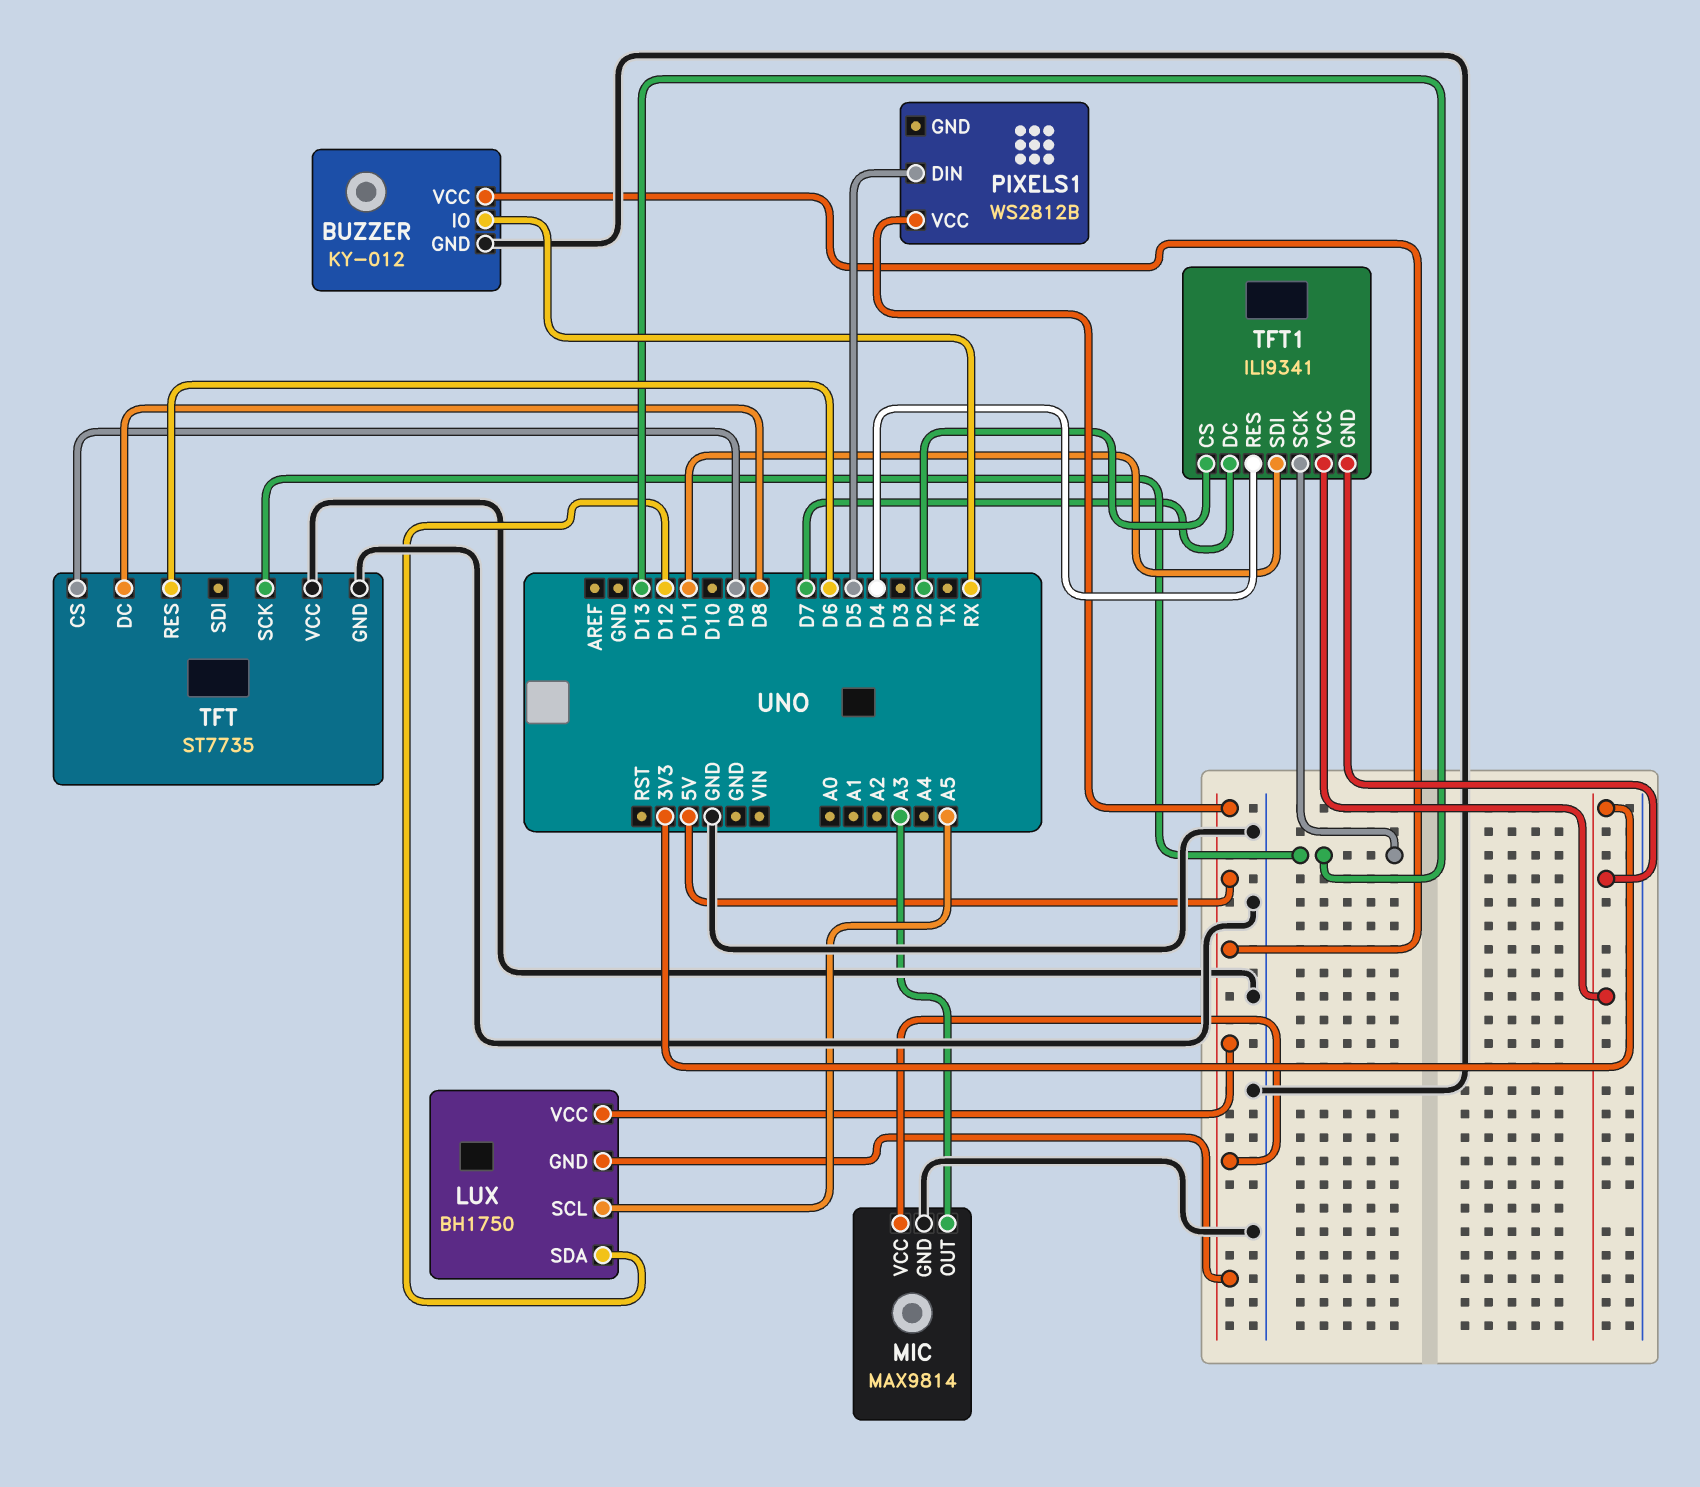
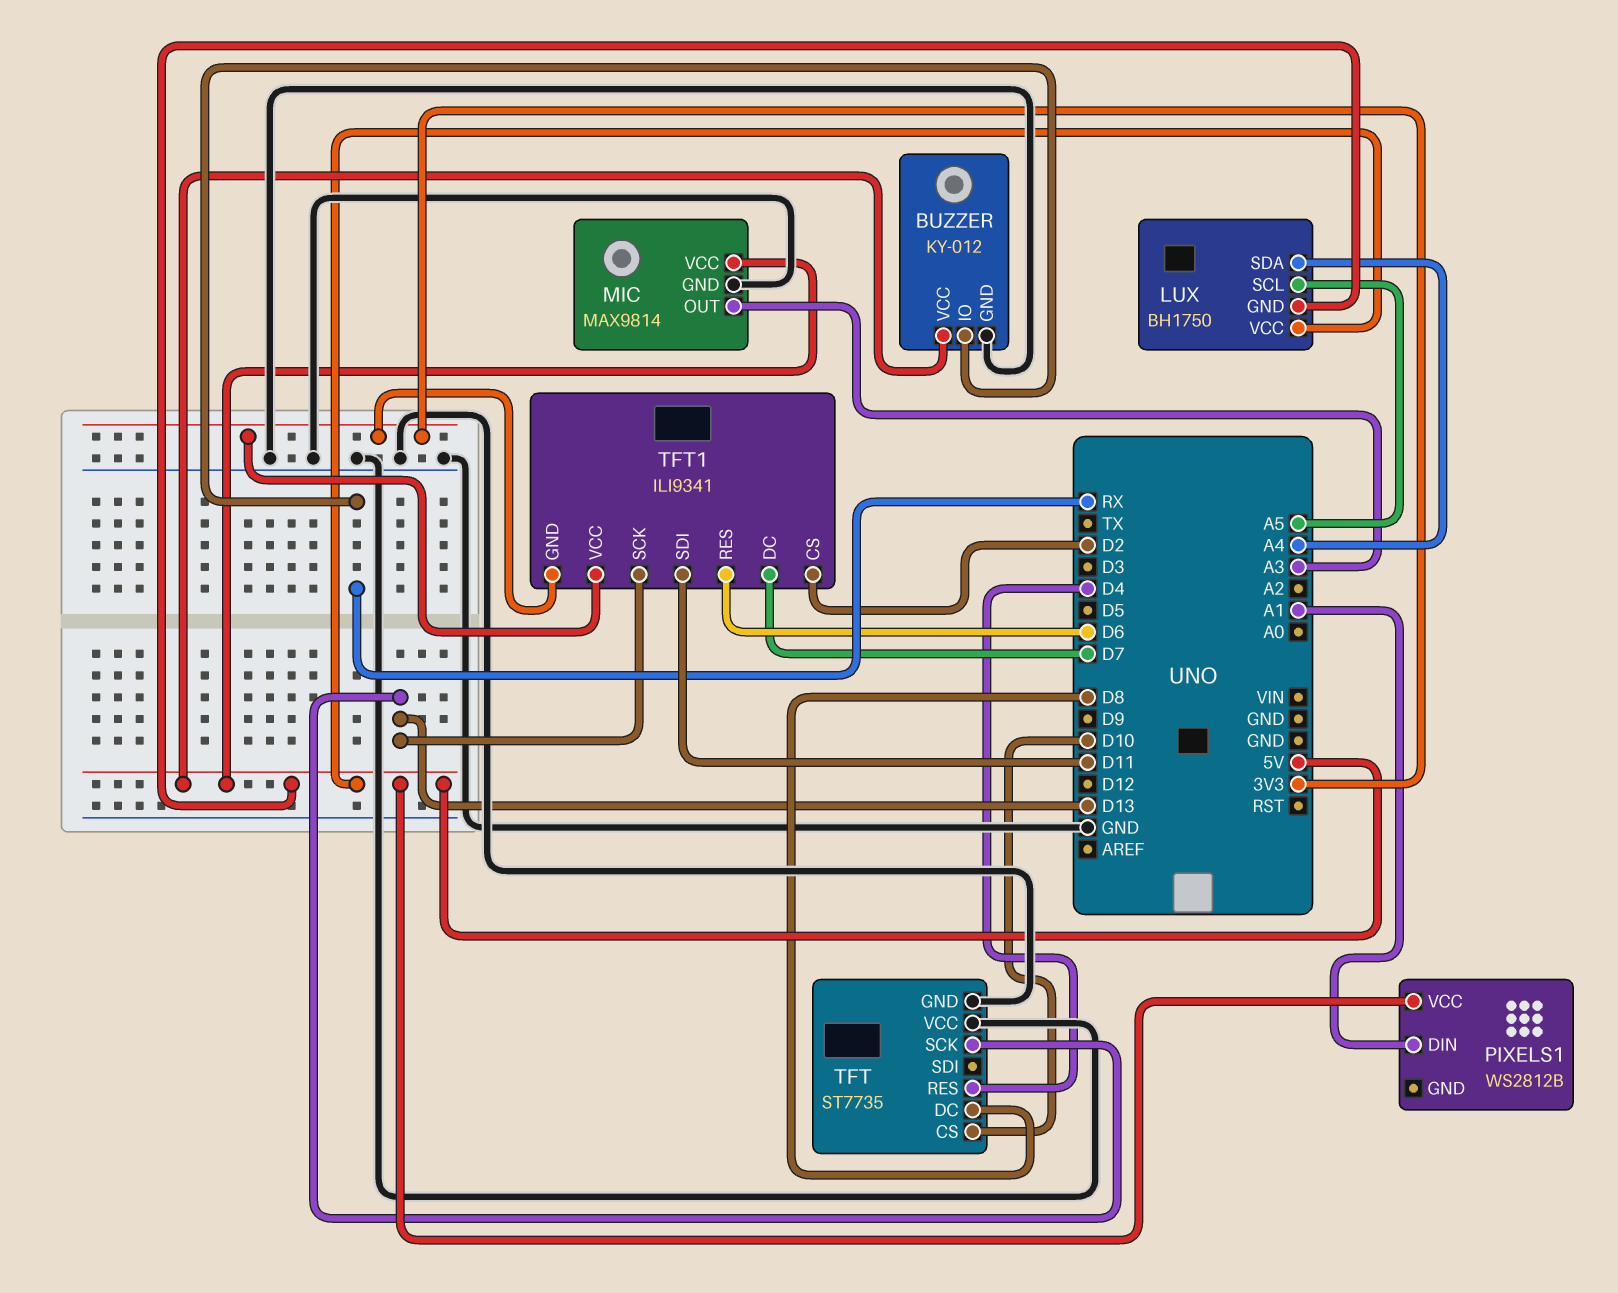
LUX pin SDA: D12 -> A4
PIXELS1 pin DIN: D5 -> A1
TFT pin CS: D9 -> D10
TFT pin RES: D6 -> D4
TFT1 pin RES: D4 -> D6

